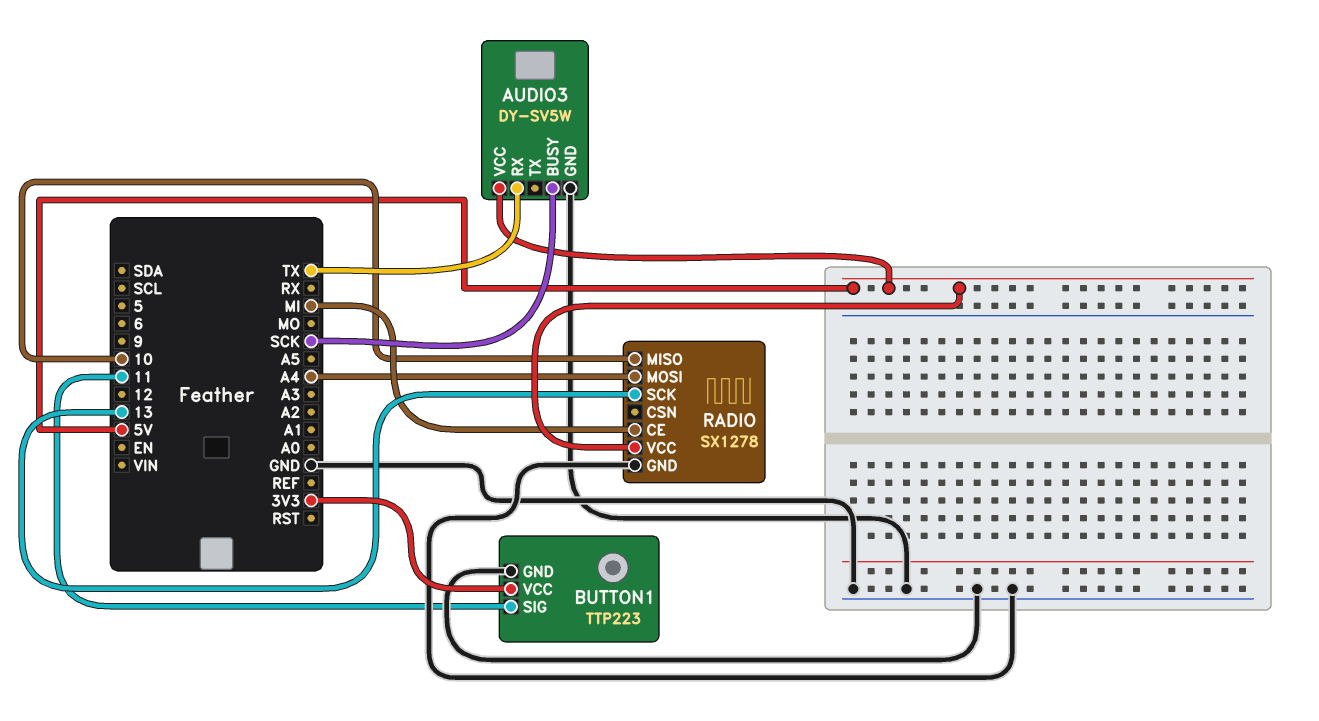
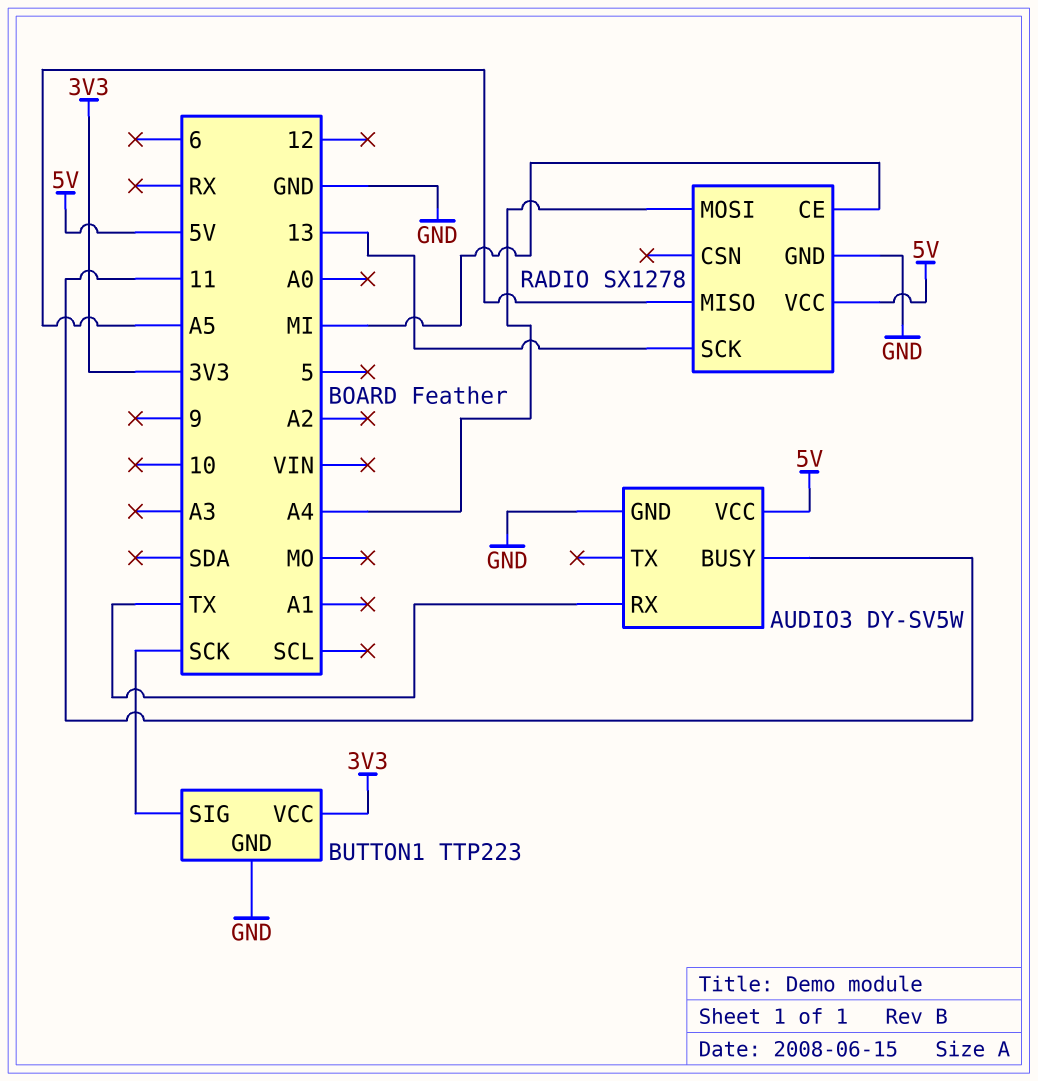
AUDIO3 pin BUSY: SCK -> 11
BUTTON1 pin SIG: 11 -> SCK
RADIO pin MISO: 10 -> A5

